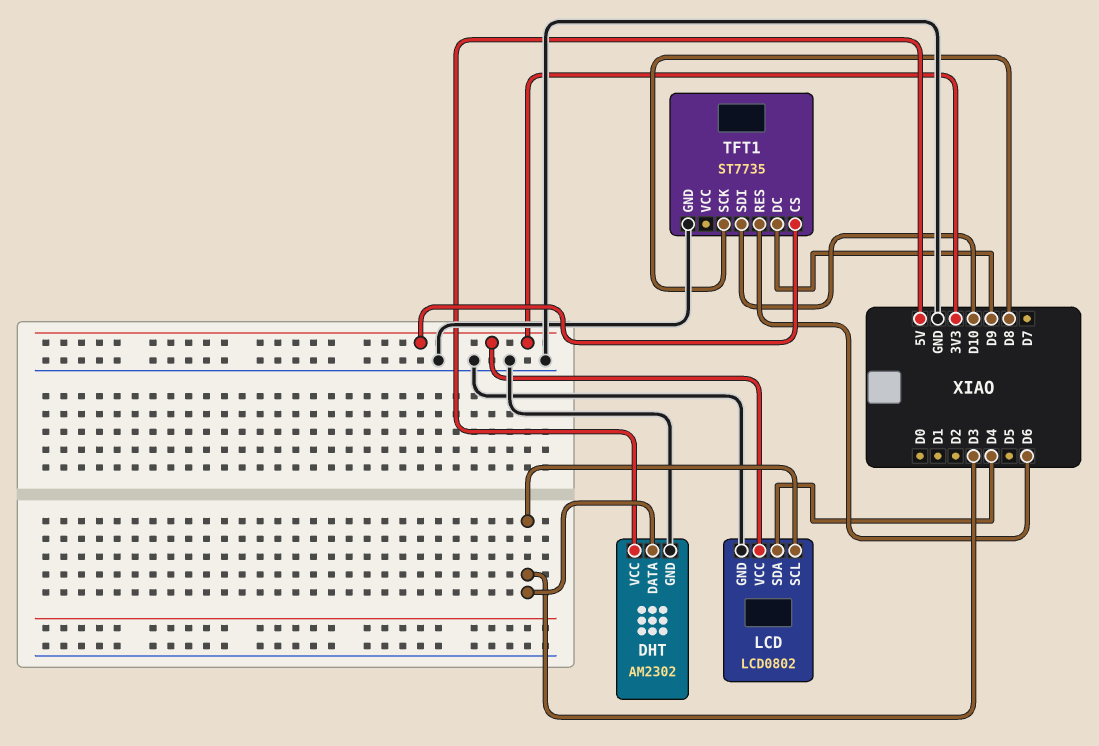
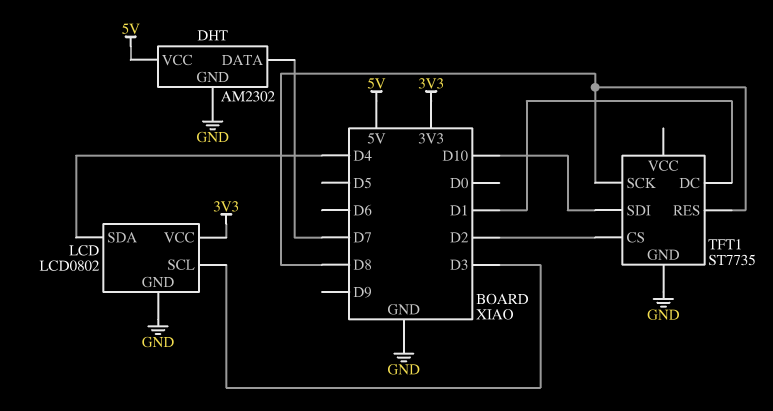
DHT pin DATA: D3 -> D7
TFT1 pin CS: 3V3 -> D2
TFT1 pin DC: D9 -> D1
TFT1 pin RES: D6 -> D8

